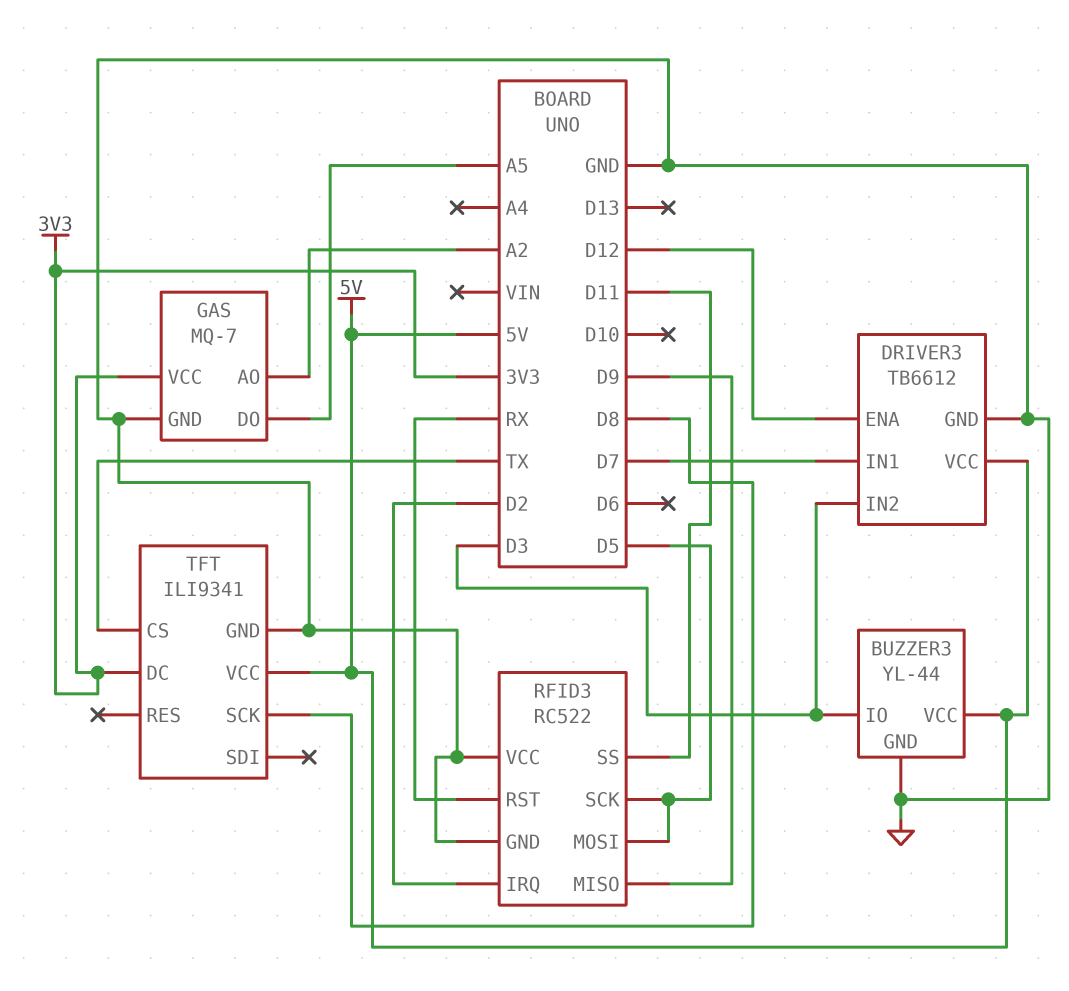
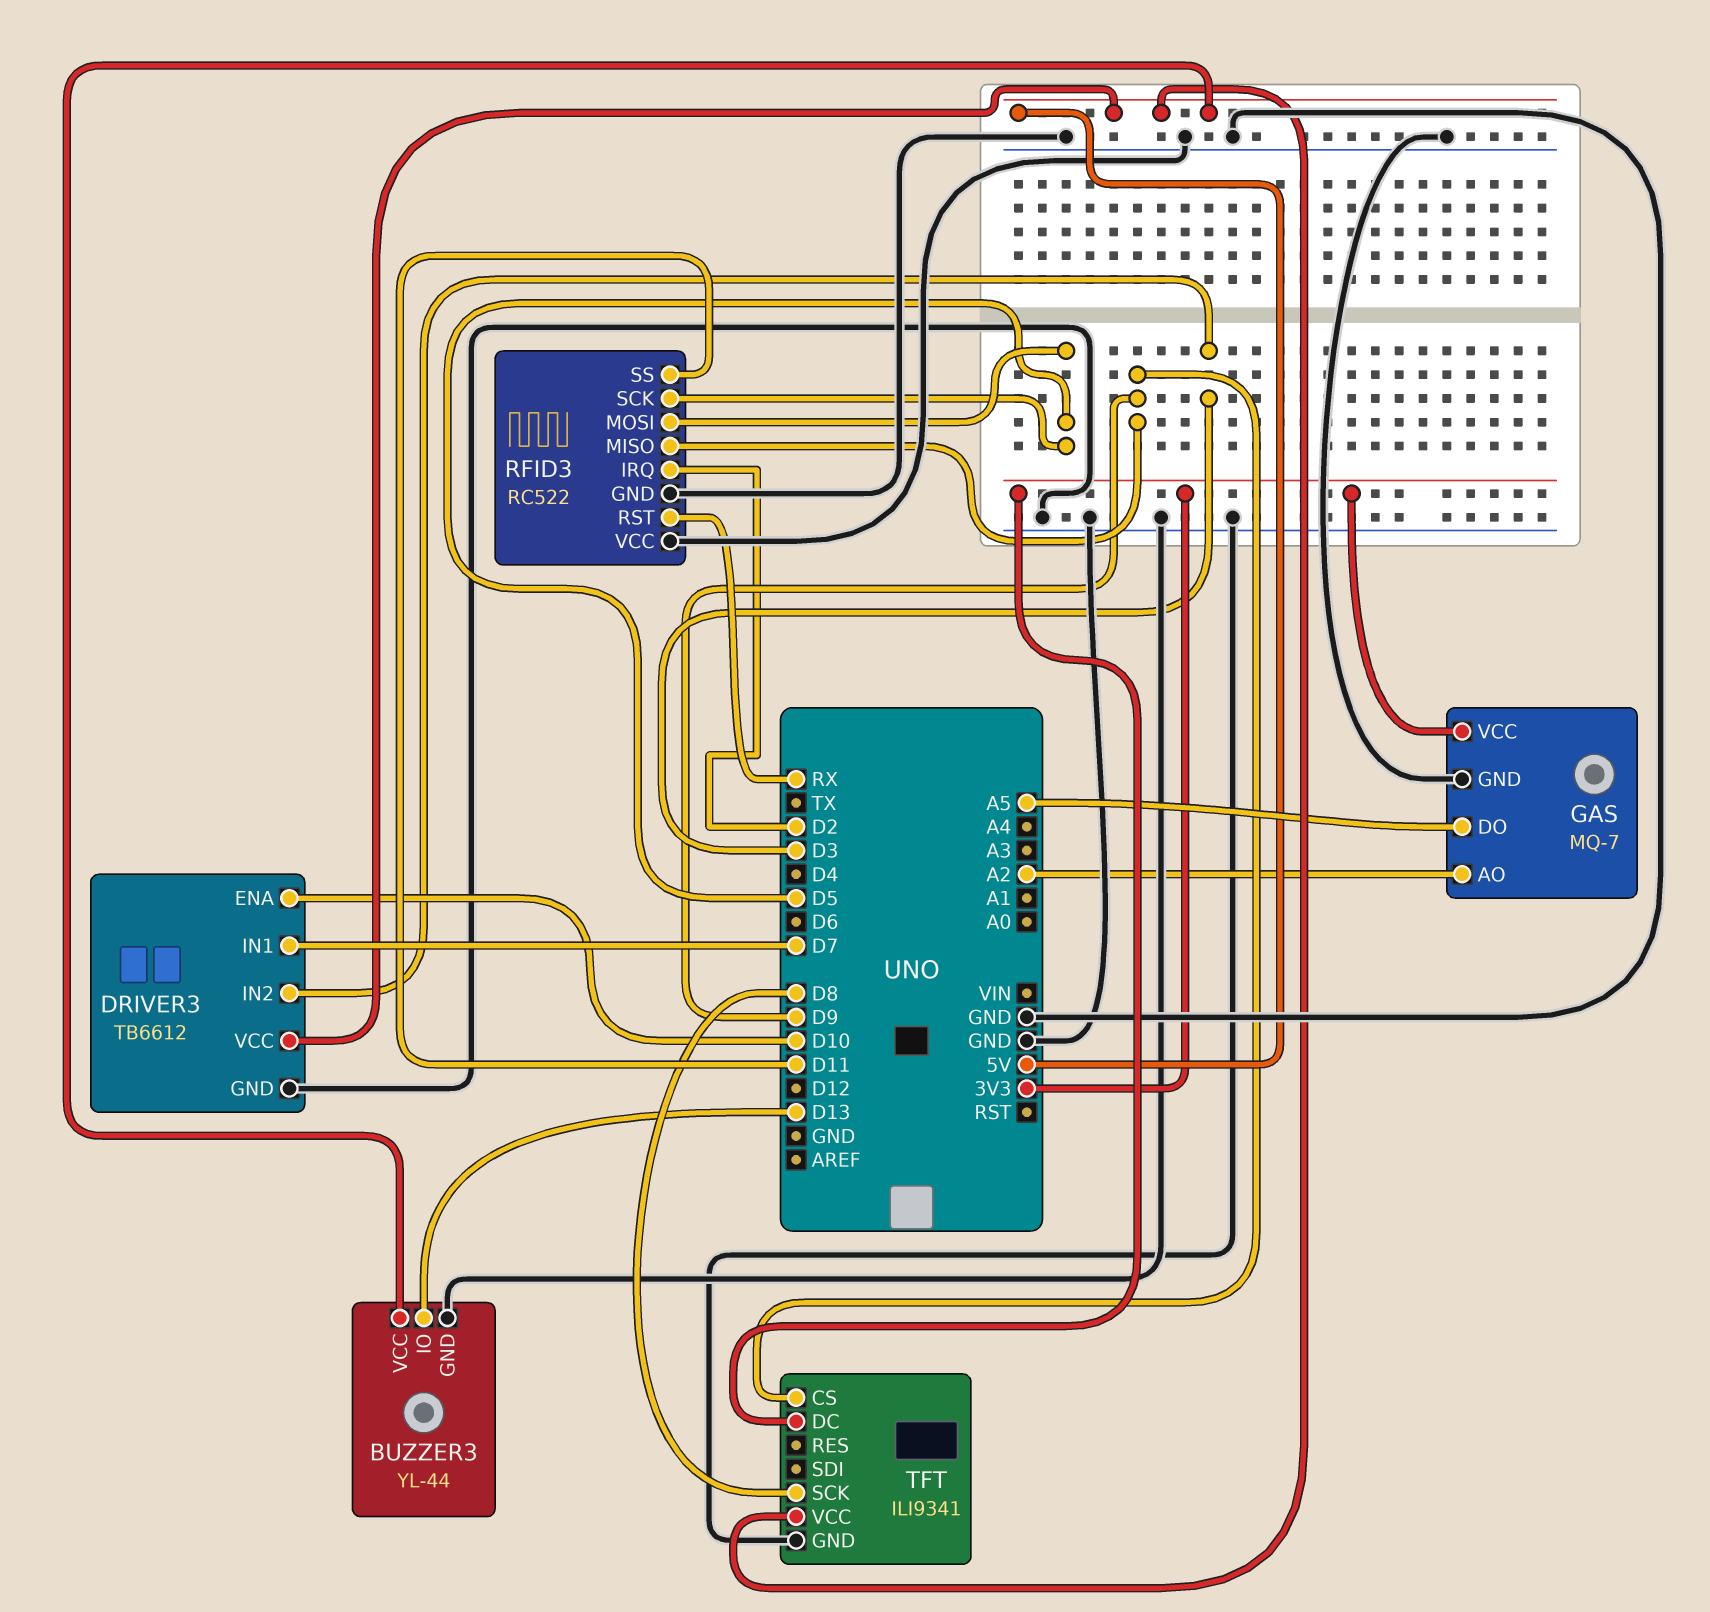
BUZZER3 pin IO: D3 -> D13
DRIVER3 pin ENA: D12 -> D10
TFT pin CS: TX -> D9

